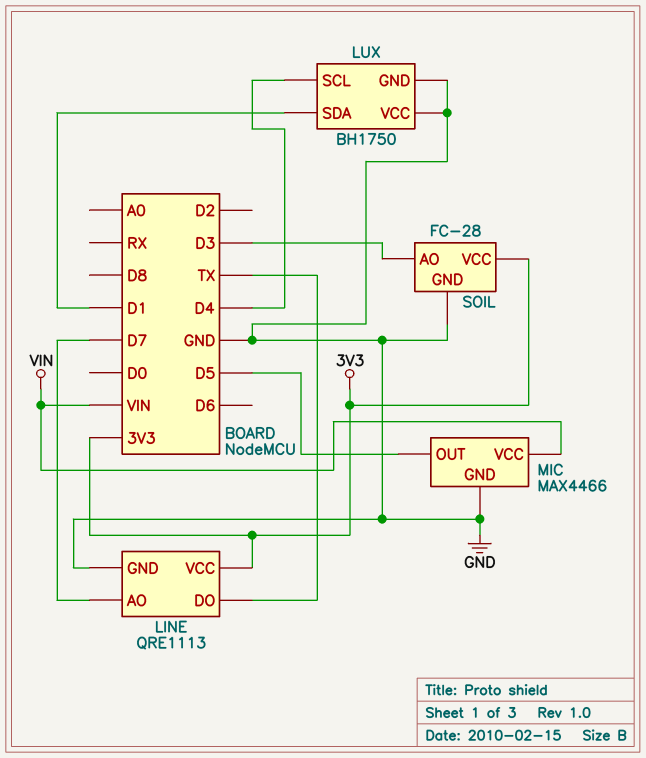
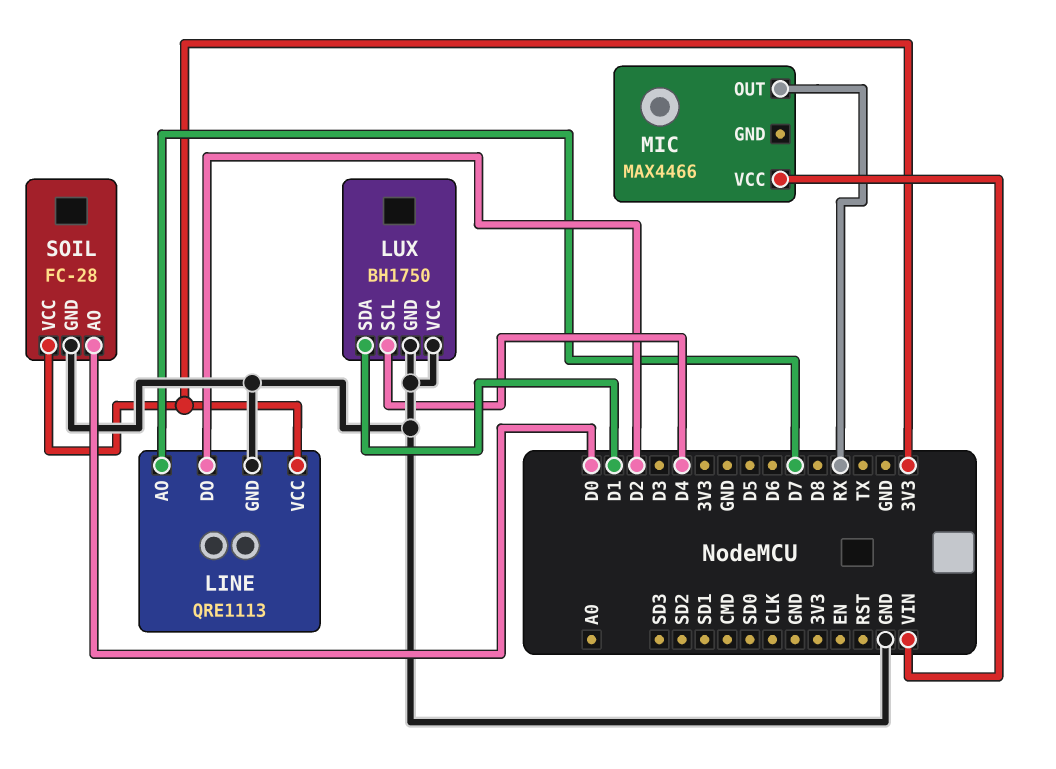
LINE pin DO: TX -> D2
MIC pin GND: GND -> none
MIC pin OUT: D5 -> RX
SOIL pin AO: D3 -> D0

